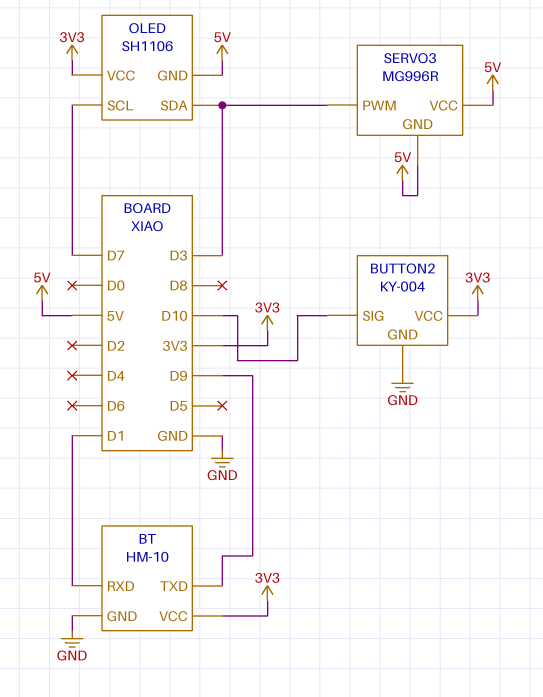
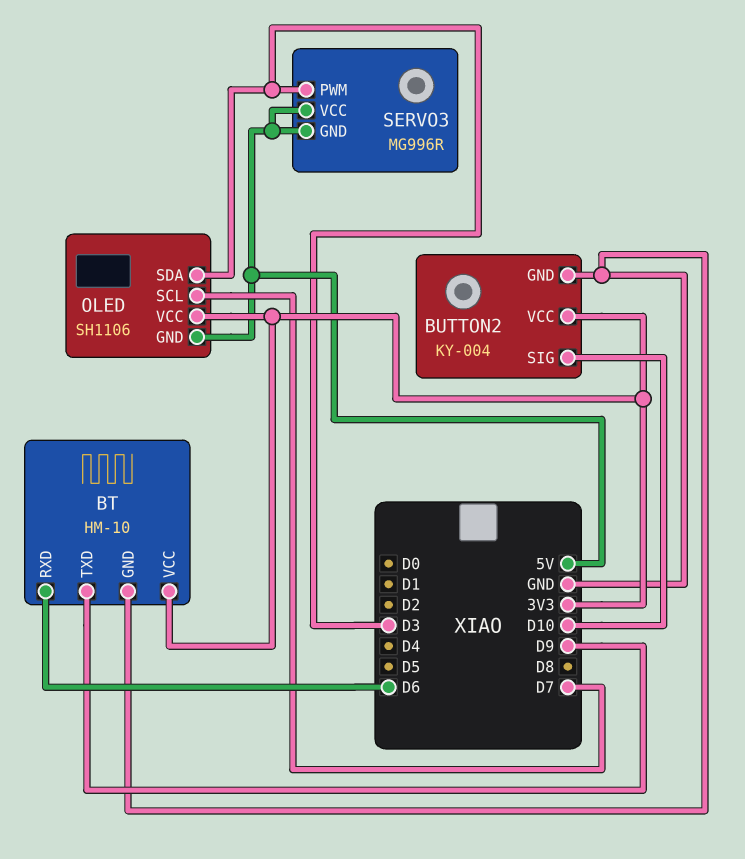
BT pin RXD: D1 -> D6

